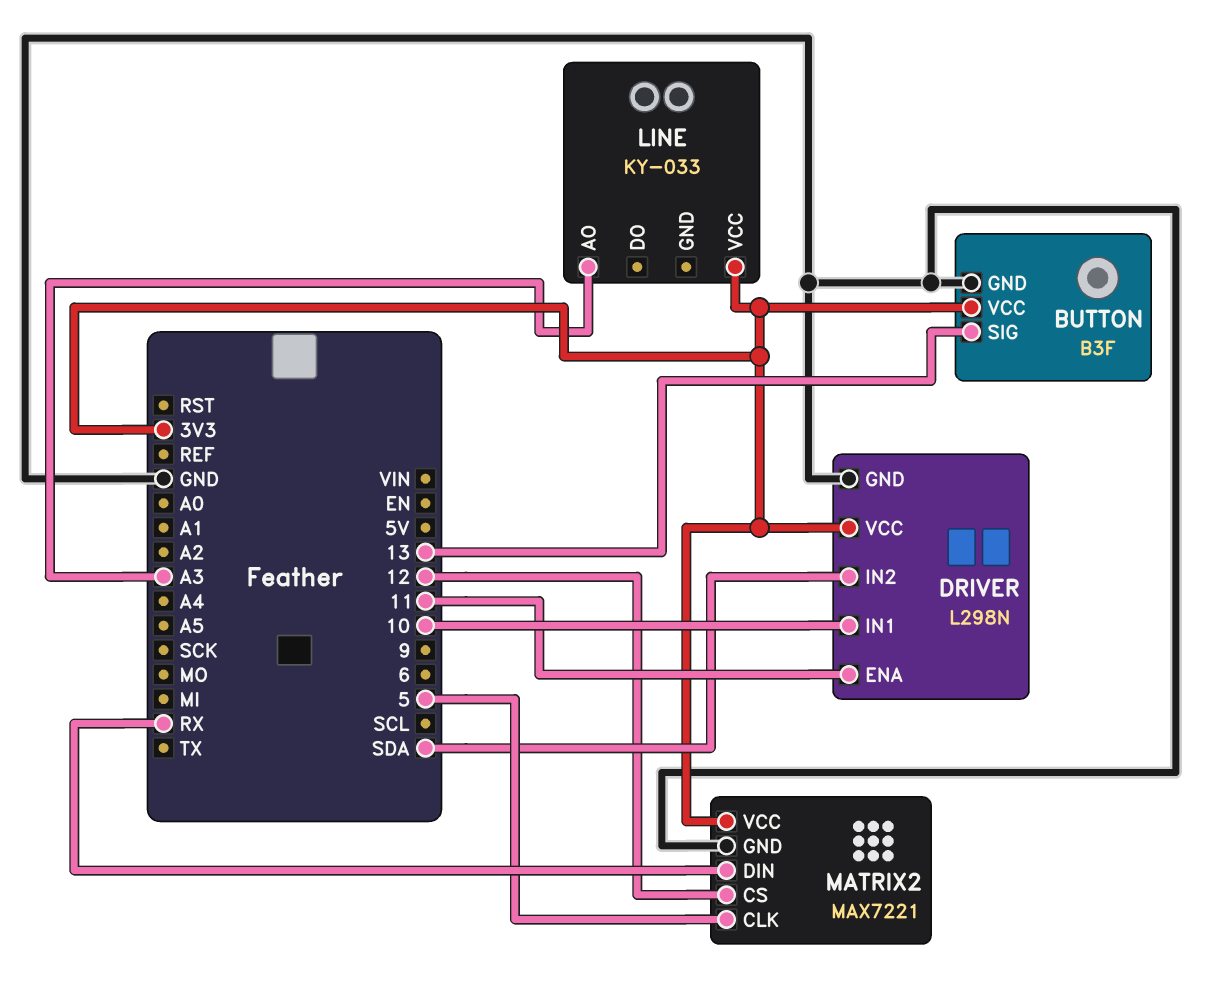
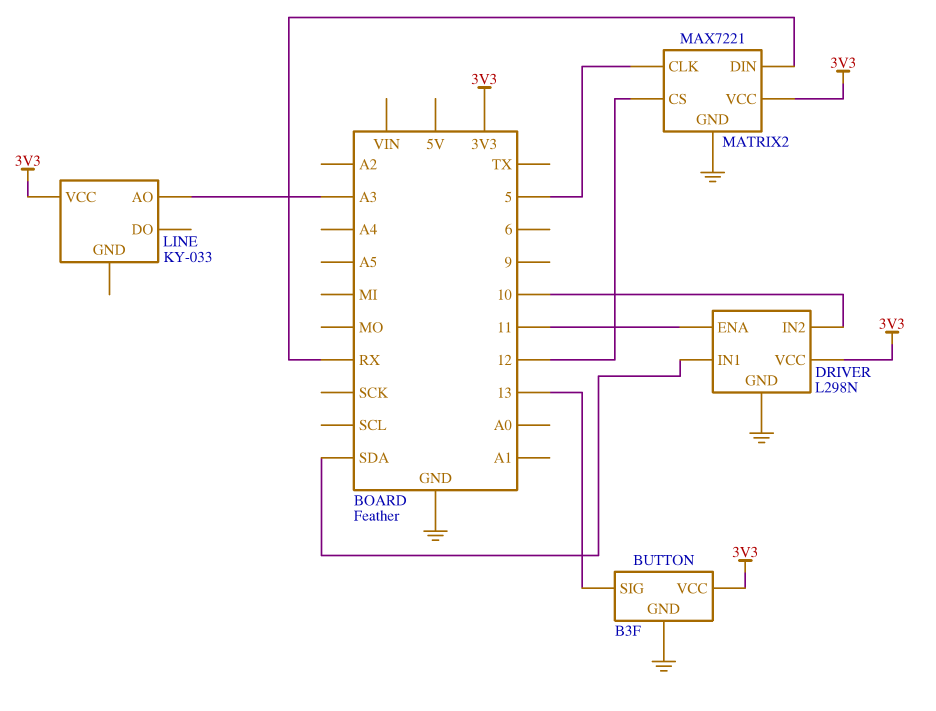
DRIVER pin IN1: 10 -> SDA
DRIVER pin IN2: SDA -> 10

